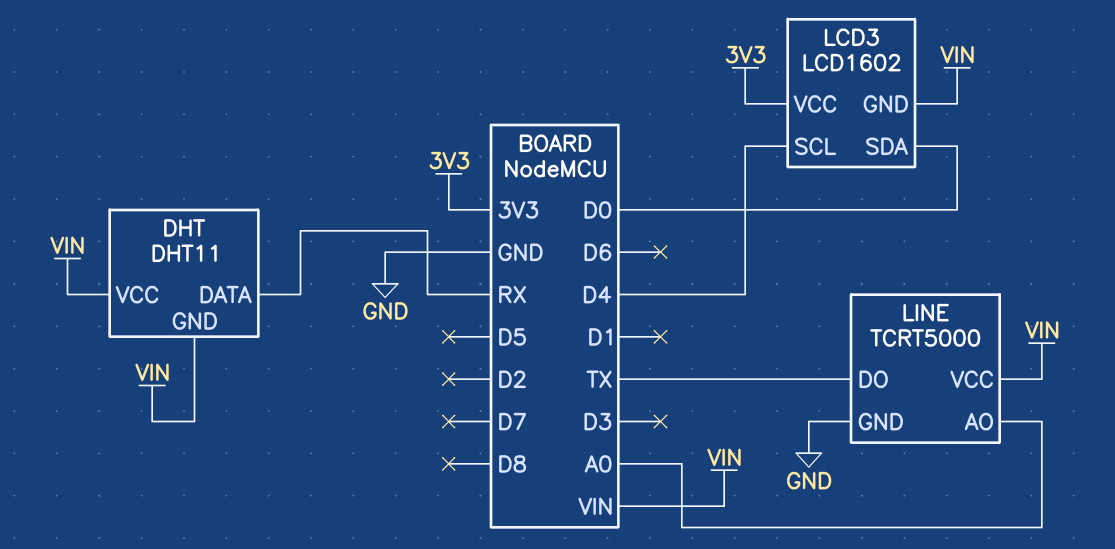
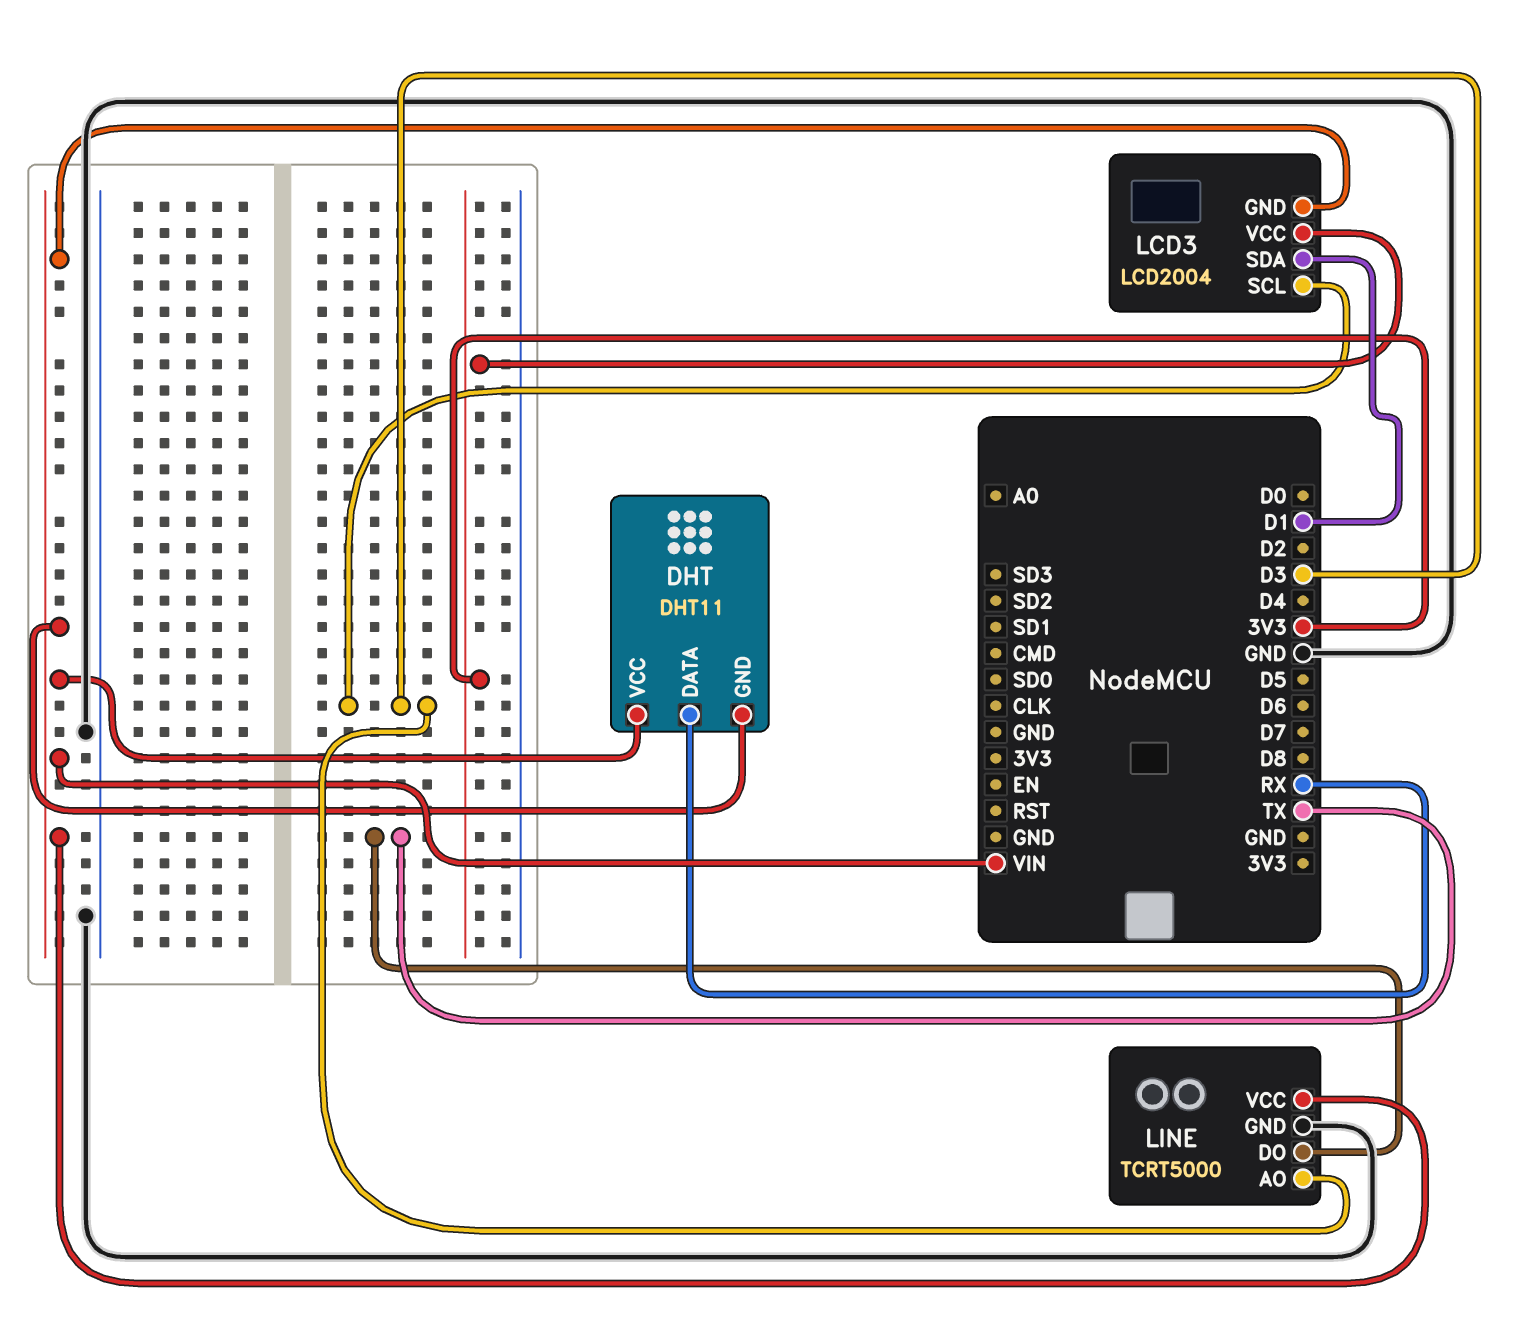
LCD3: LCD1602 -> LCD2004
LCD3 pin SCL: D4 -> D3
LCD3 pin SDA: D0 -> D1
LINE pin AO: A0 -> D3

